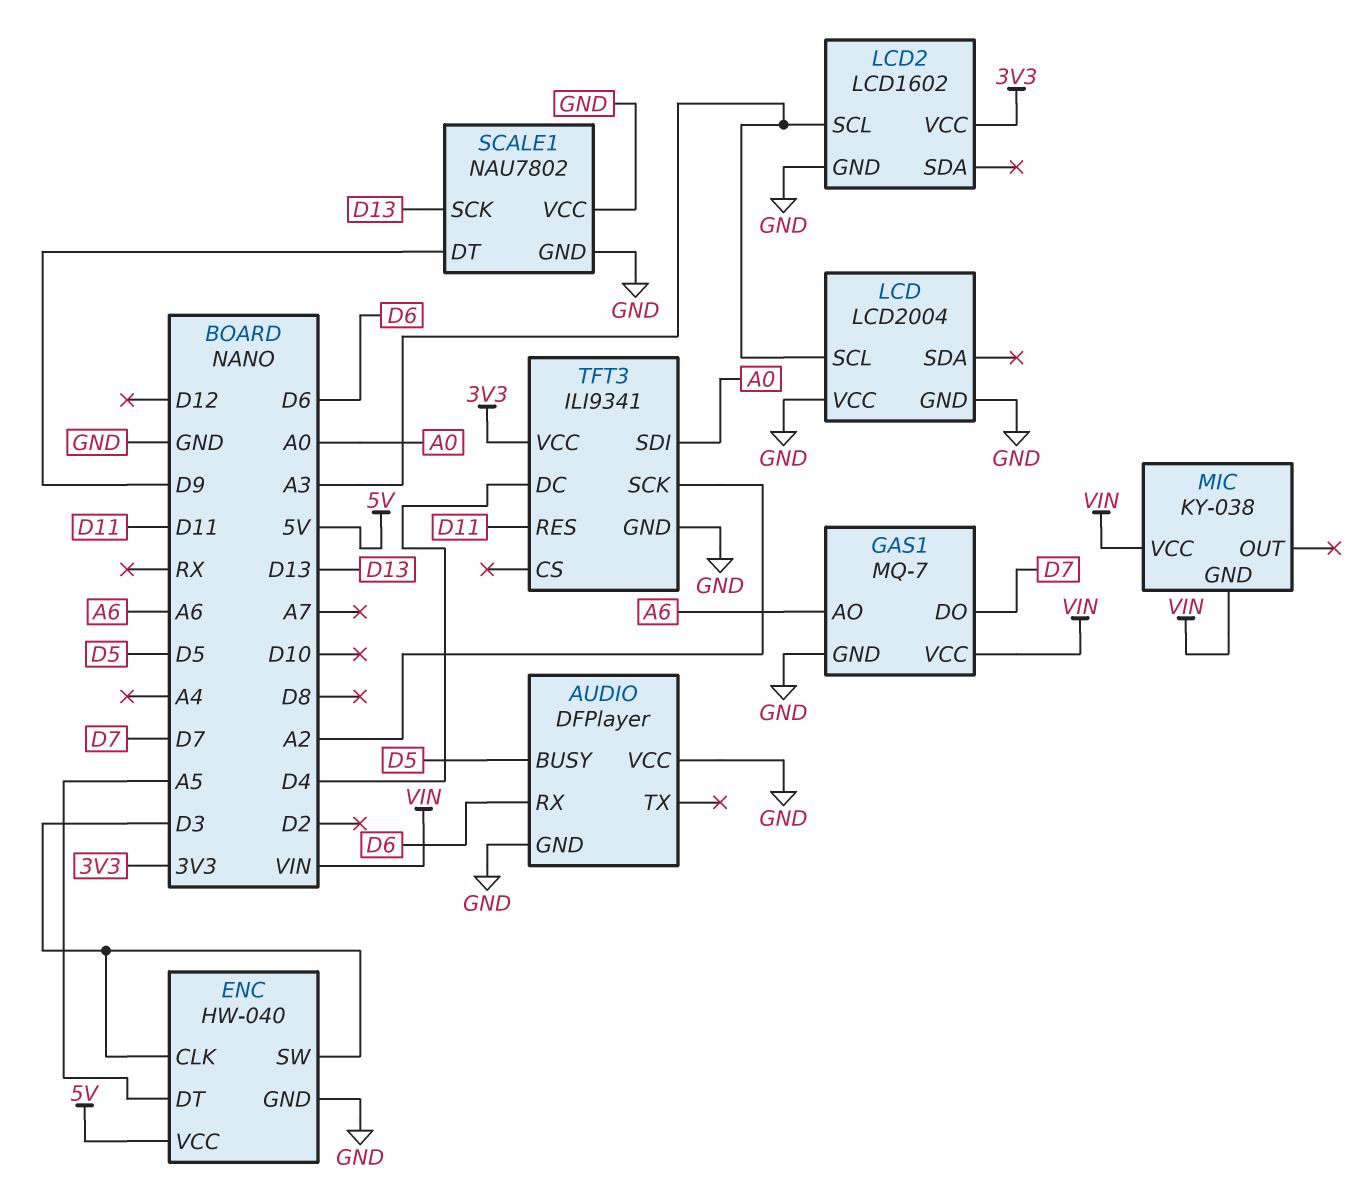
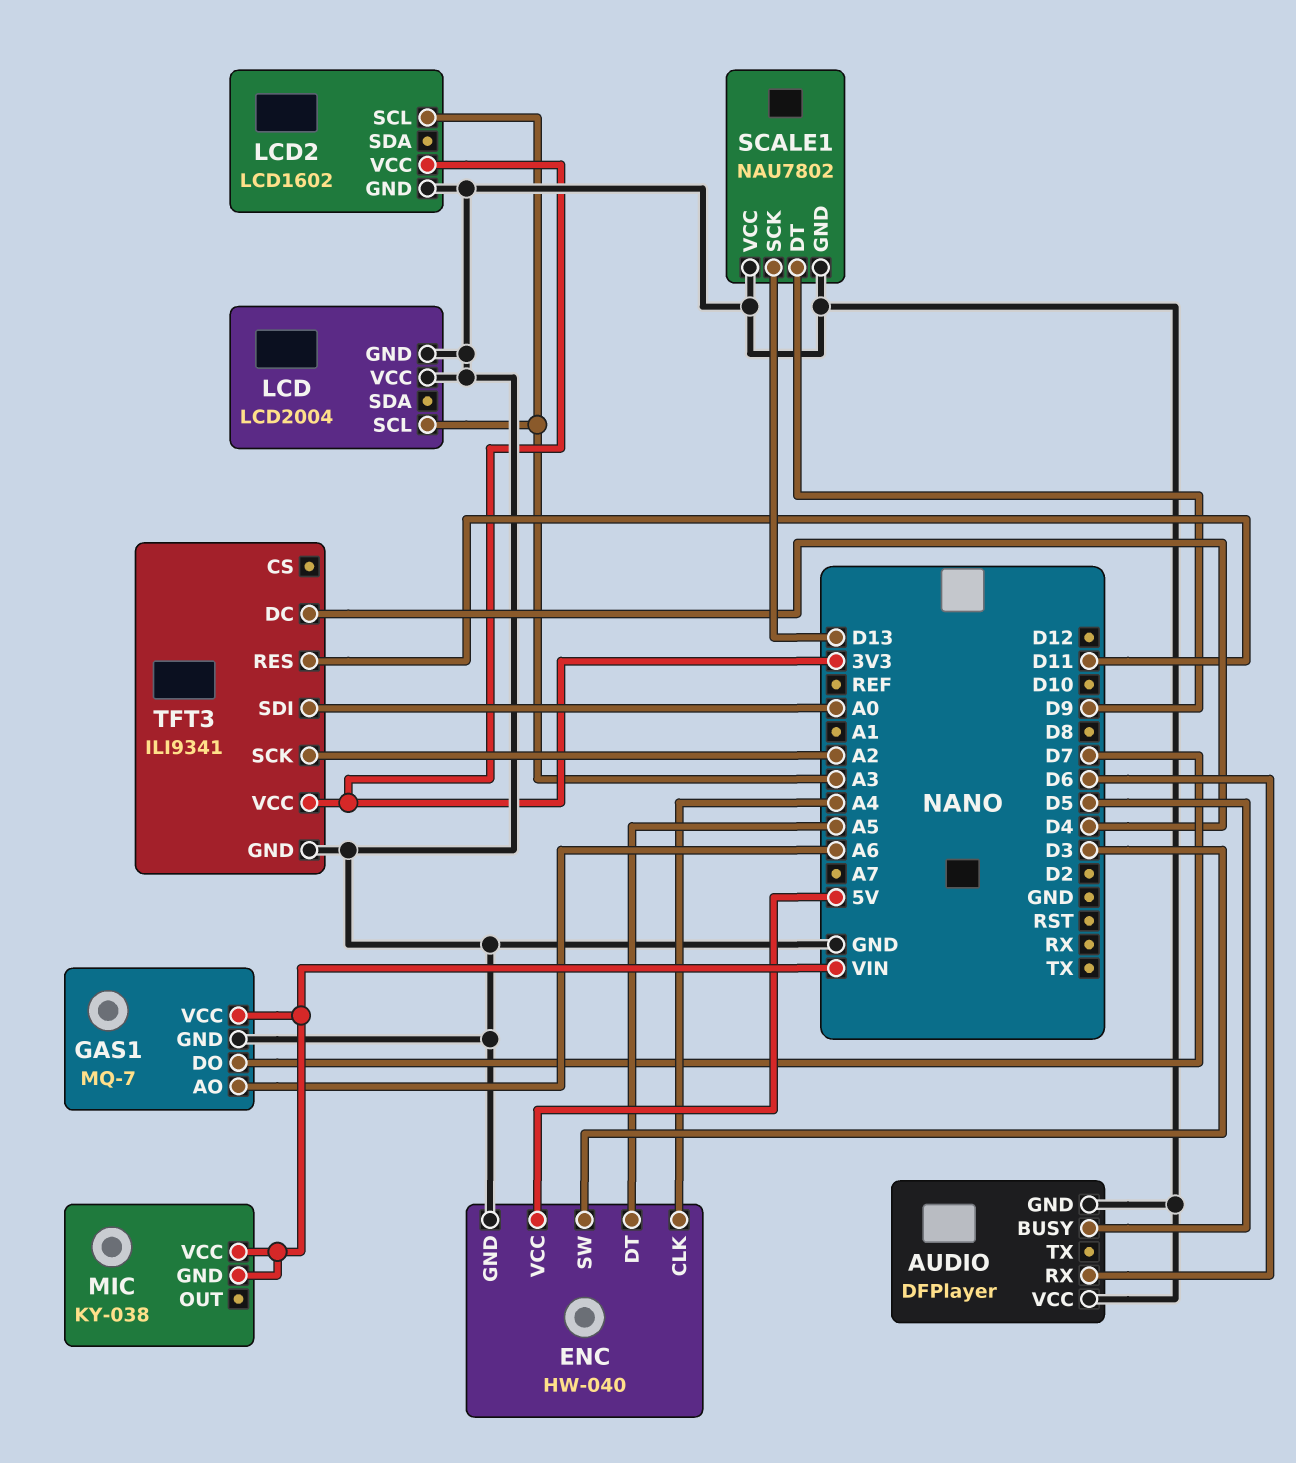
ENC pin CLK: D3 -> A4

